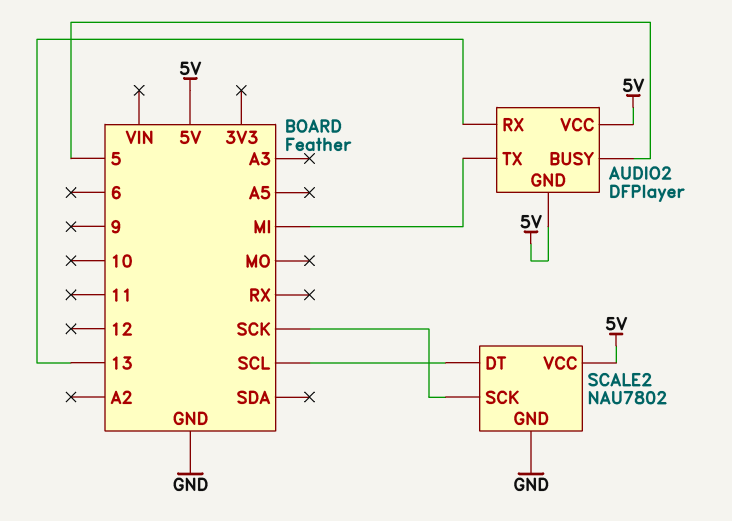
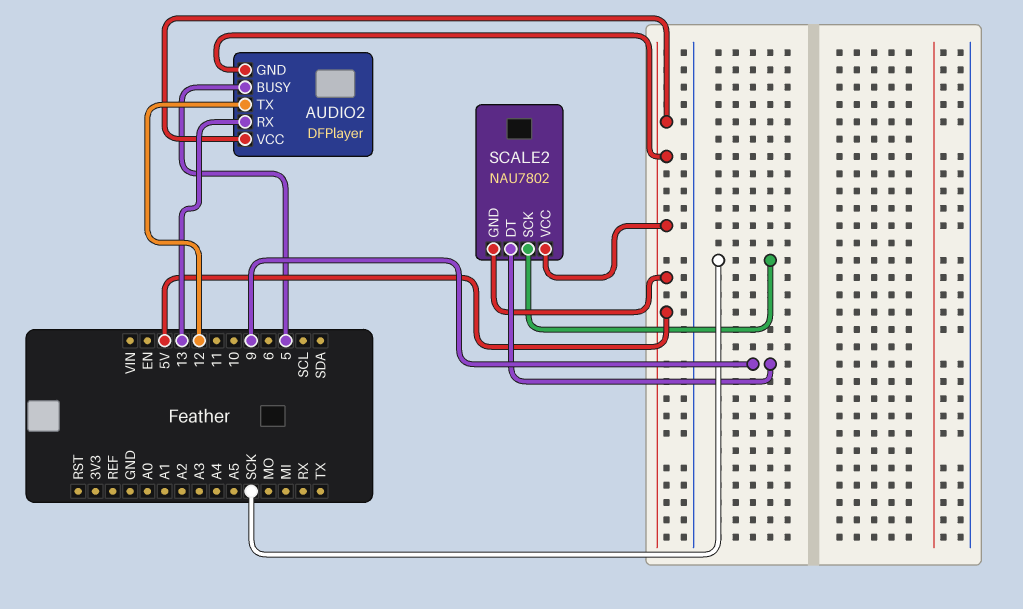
AUDIO2 pin TX: MI -> 12
SCALE2 pin DT: SCL -> 9
SCALE2 pin GND: GND -> 5V

